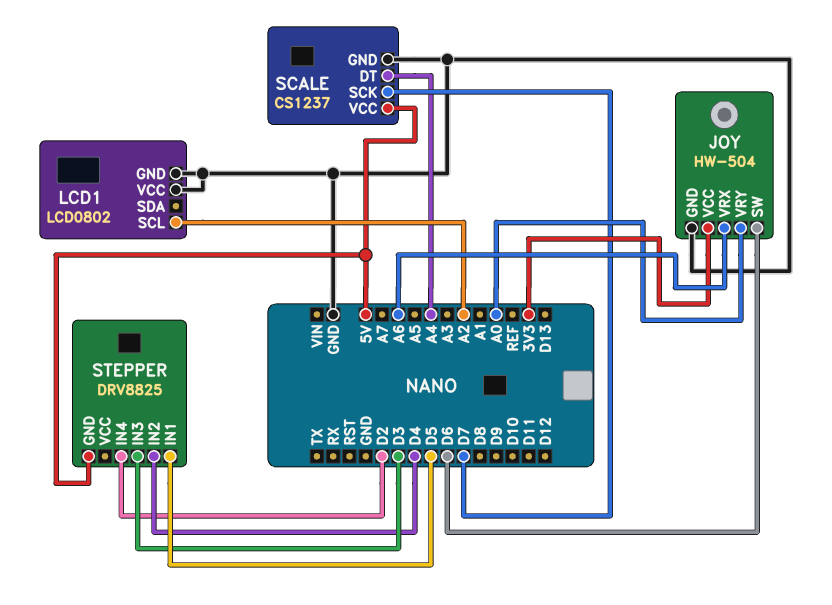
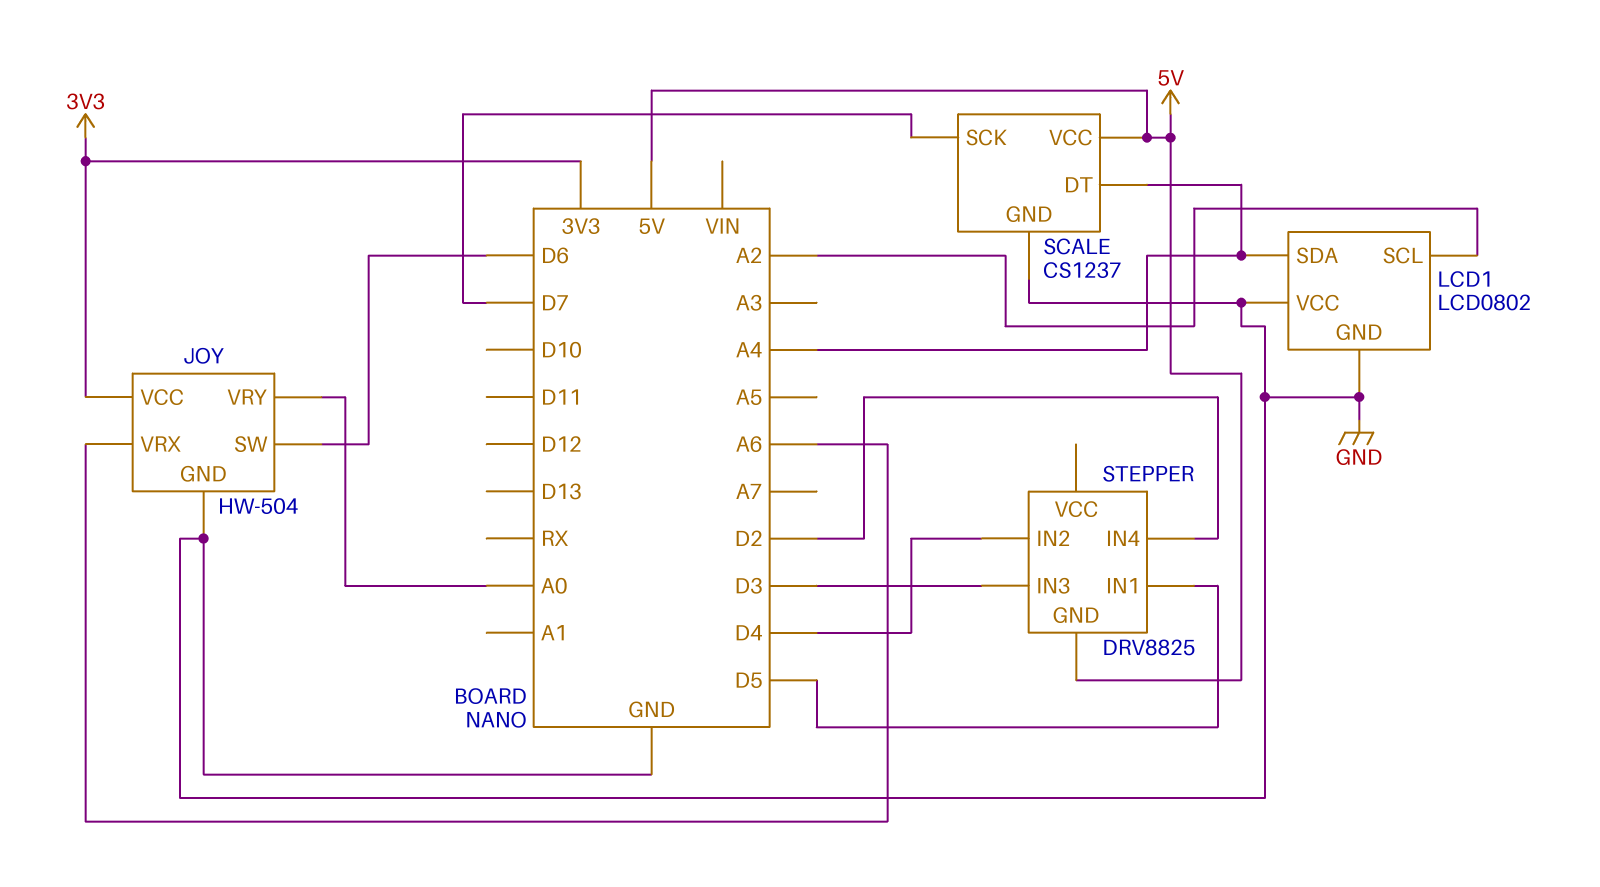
LCD1 pin SDA: none -> A4

